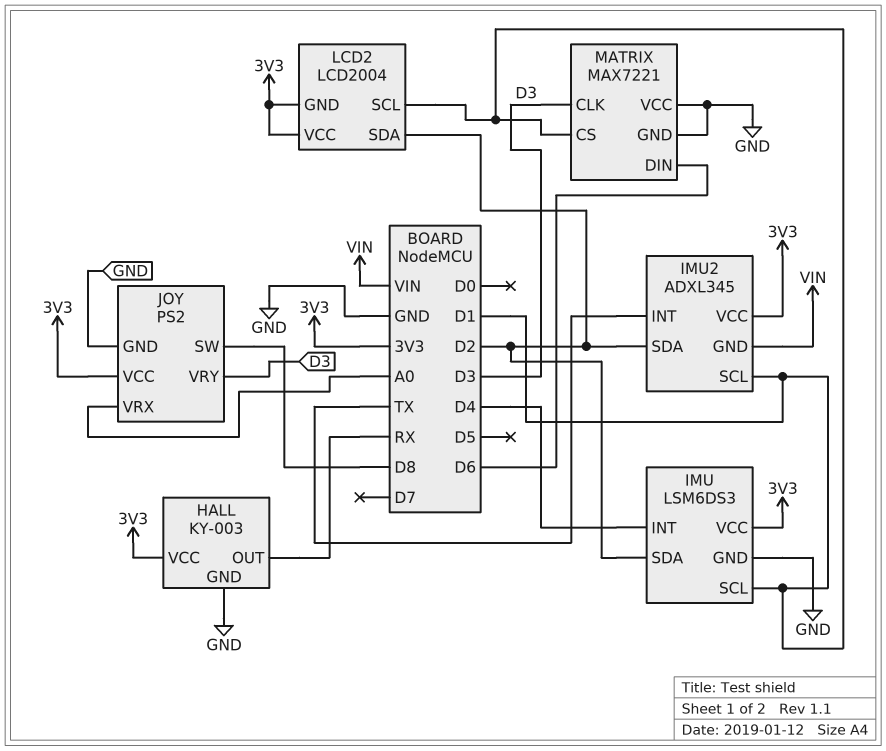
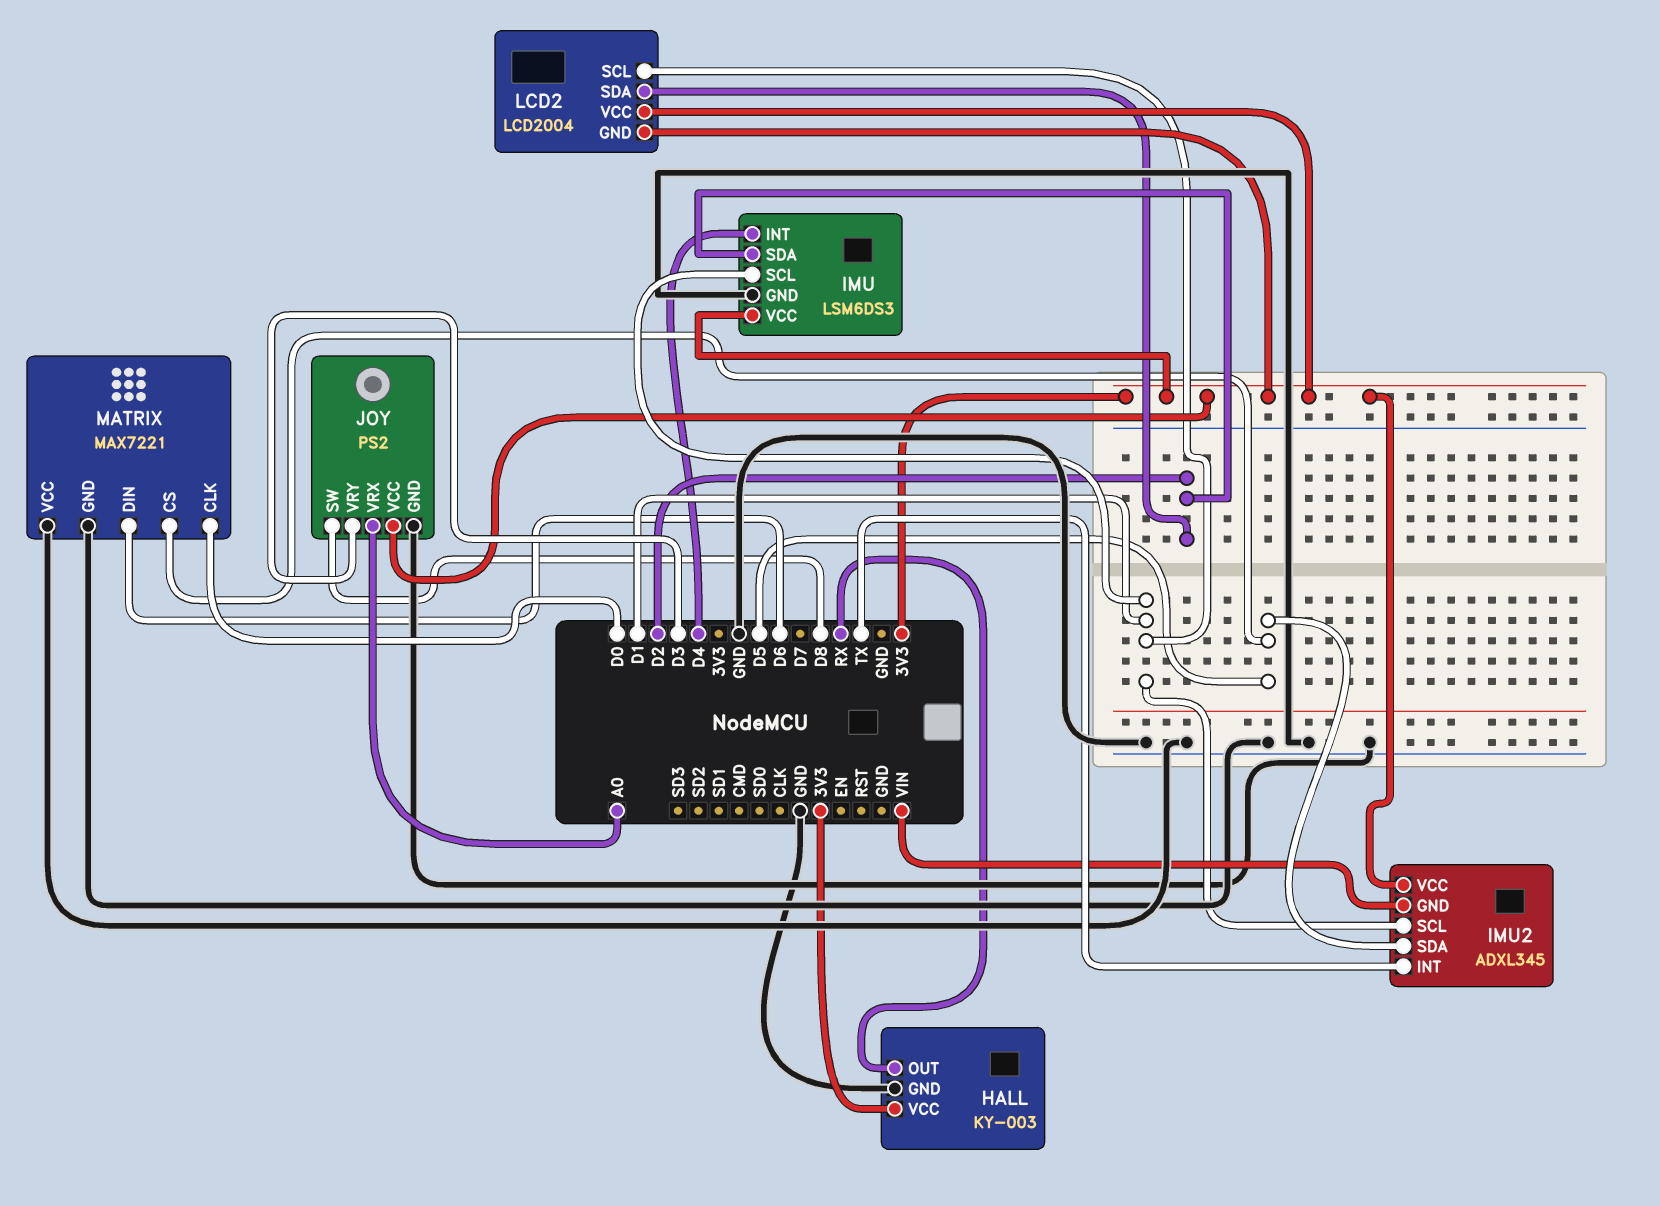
IMU2 pin SDA: D2 -> D5
MATRIX pin CLK: D3 -> D0
MATRIX pin CS: D1 -> D5

